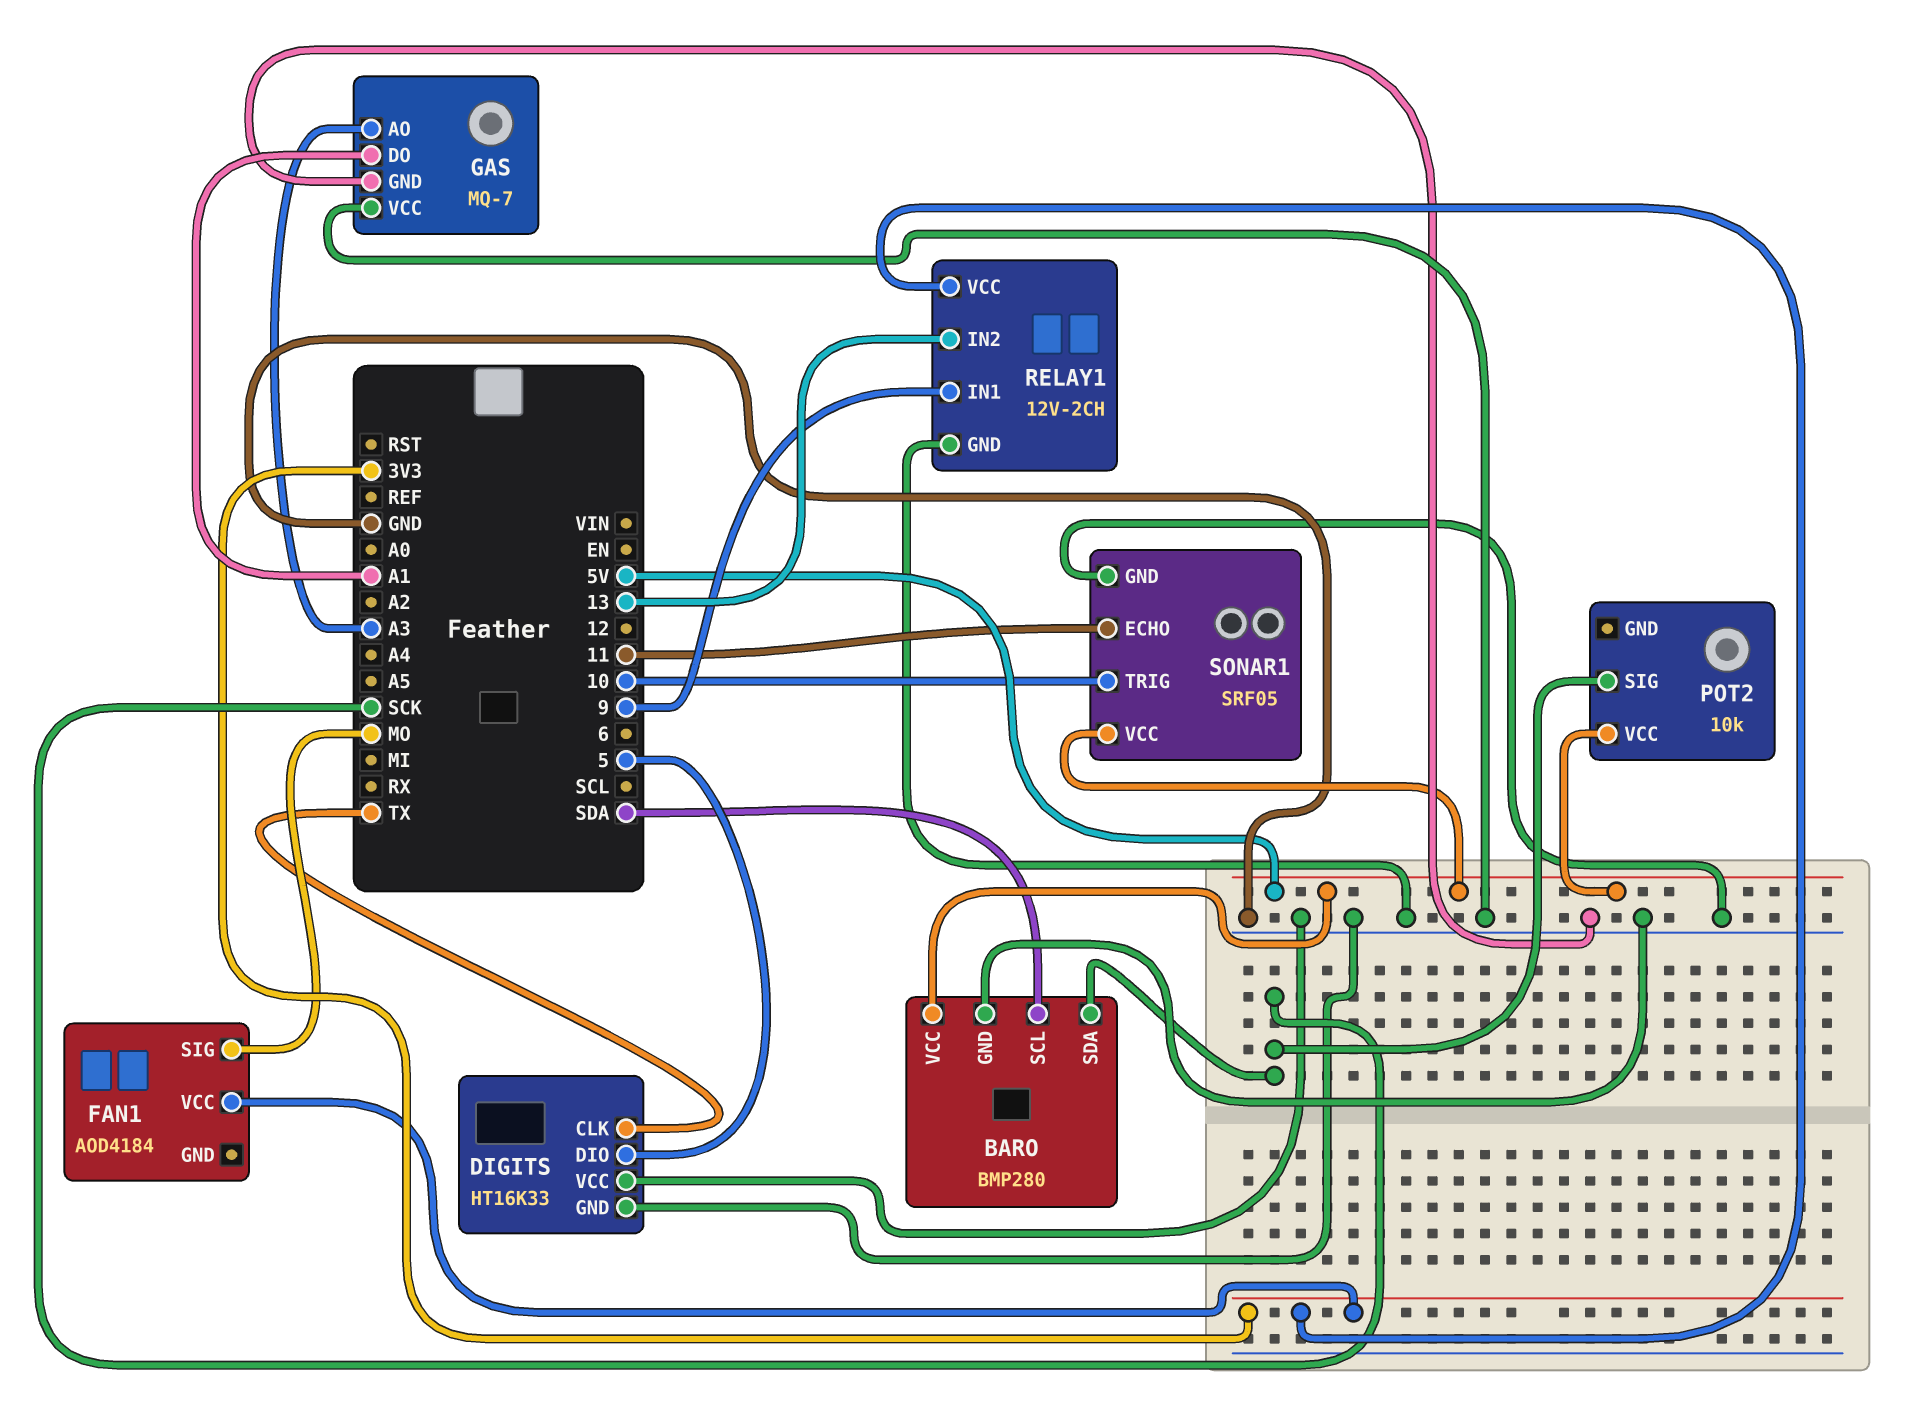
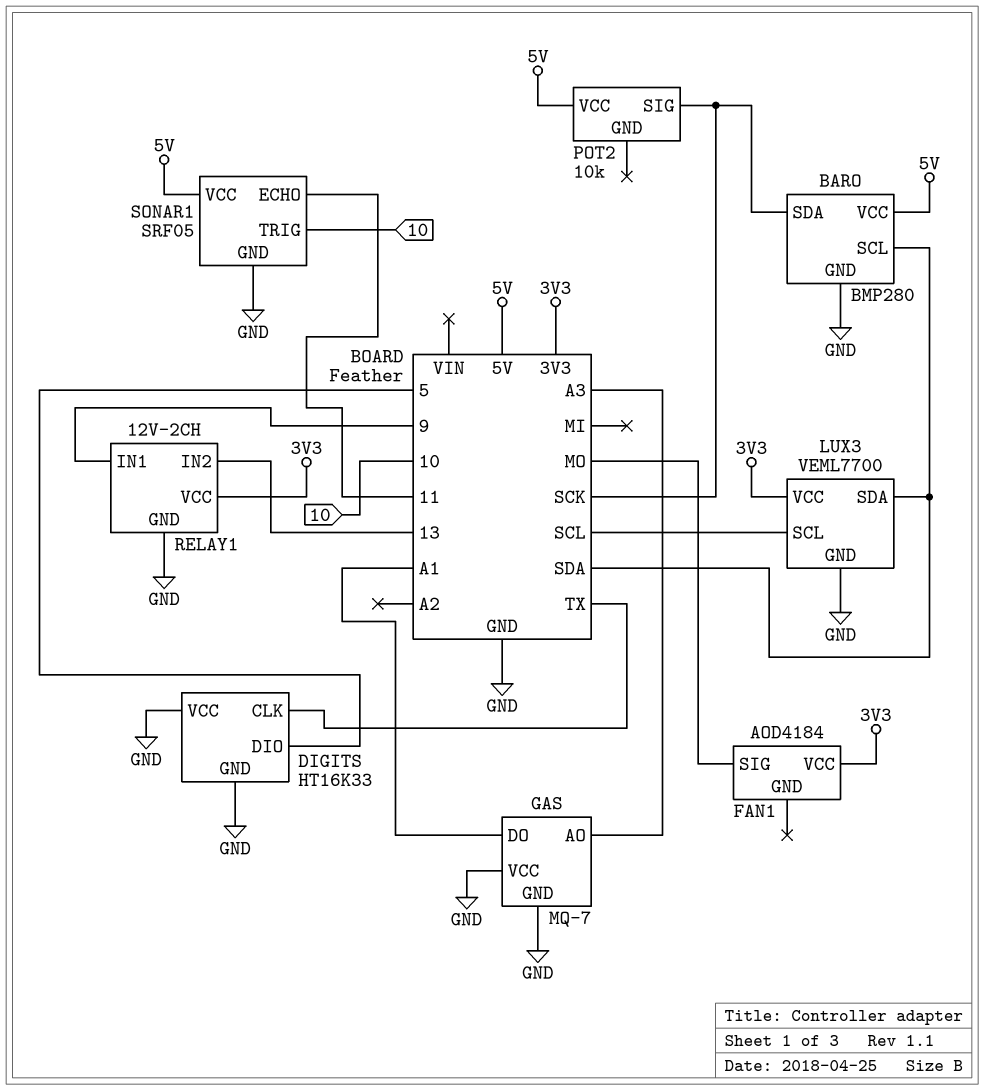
LUX3: none -> VEML7700
LUX3 pin GND: none -> GND
LUX3 pin SCL: none -> SCL
LUX3 pin SDA: none -> SDA
LUX3 pin VCC: none -> 3V3

